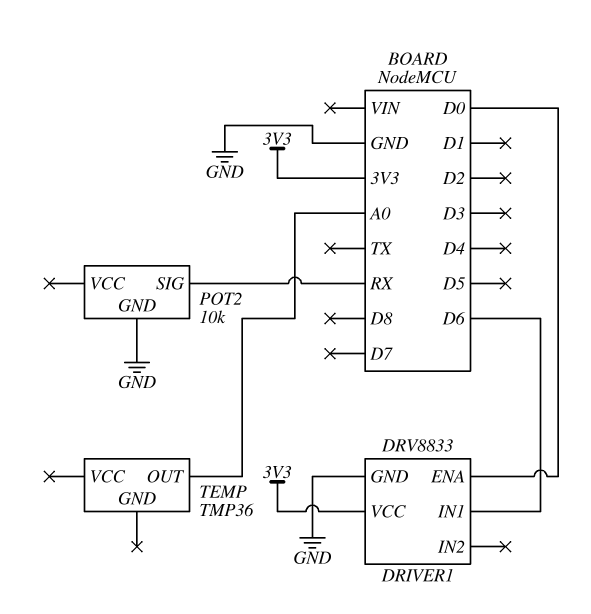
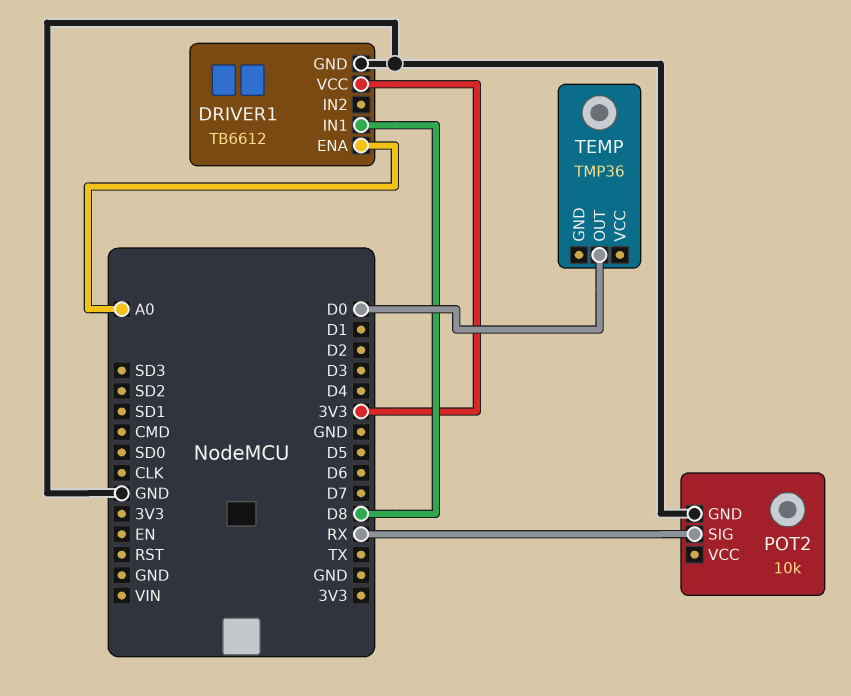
DRIVER1: DRV8833 -> TB6612
DRIVER1 pin ENA: D0 -> A0
DRIVER1 pin IN1: D6 -> D8
TEMP pin OUT: A0 -> D0

